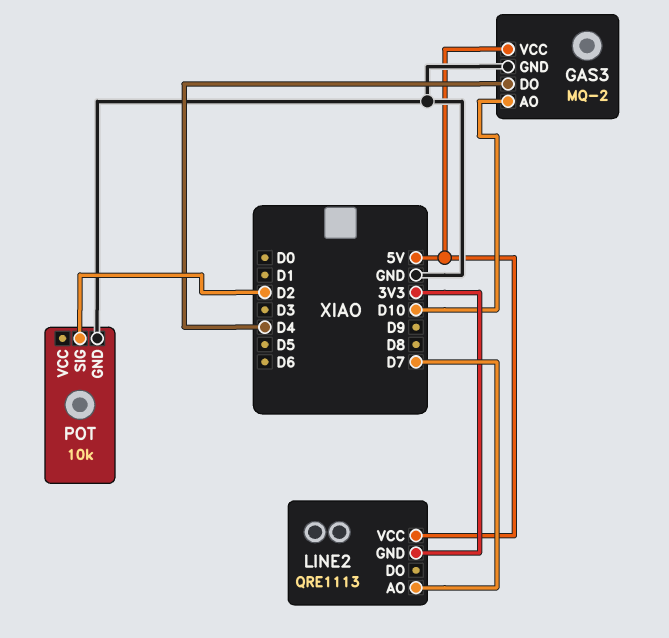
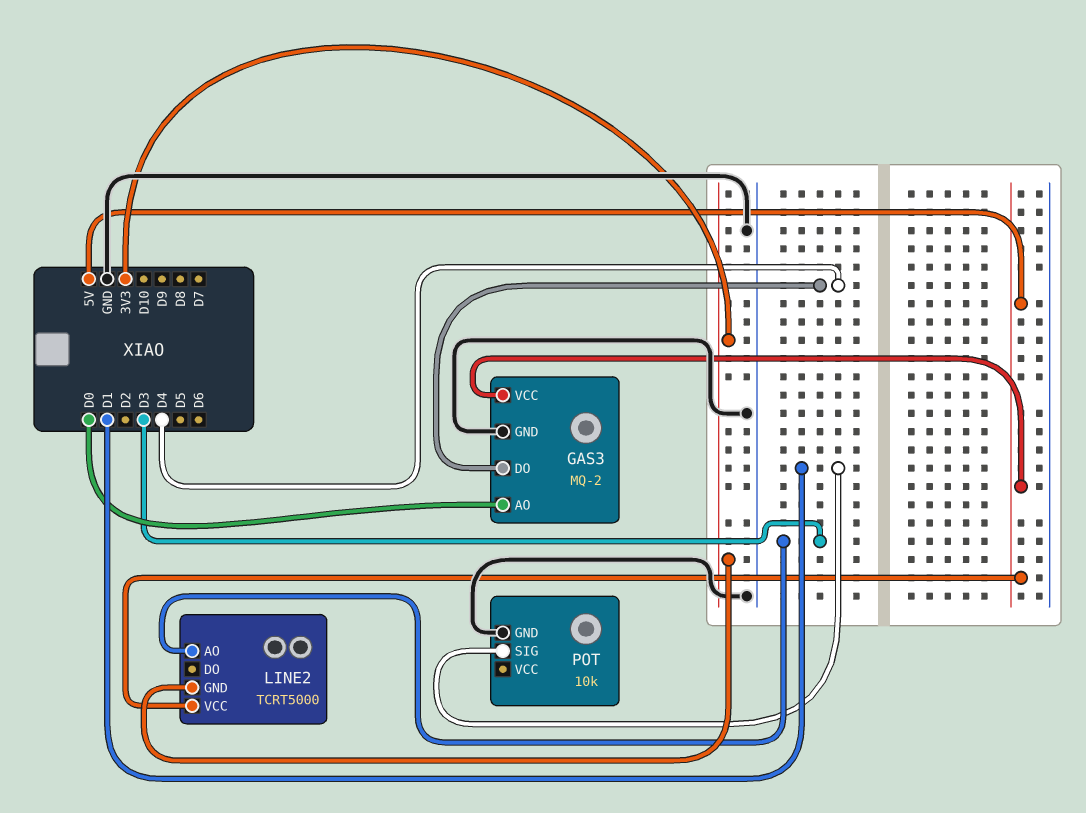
GAS3 pin AO: D10 -> D0
LINE2: QRE1113 -> TCRT5000
LINE2 pin AO: D7 -> D3
POT pin SIG: D2 -> D1

